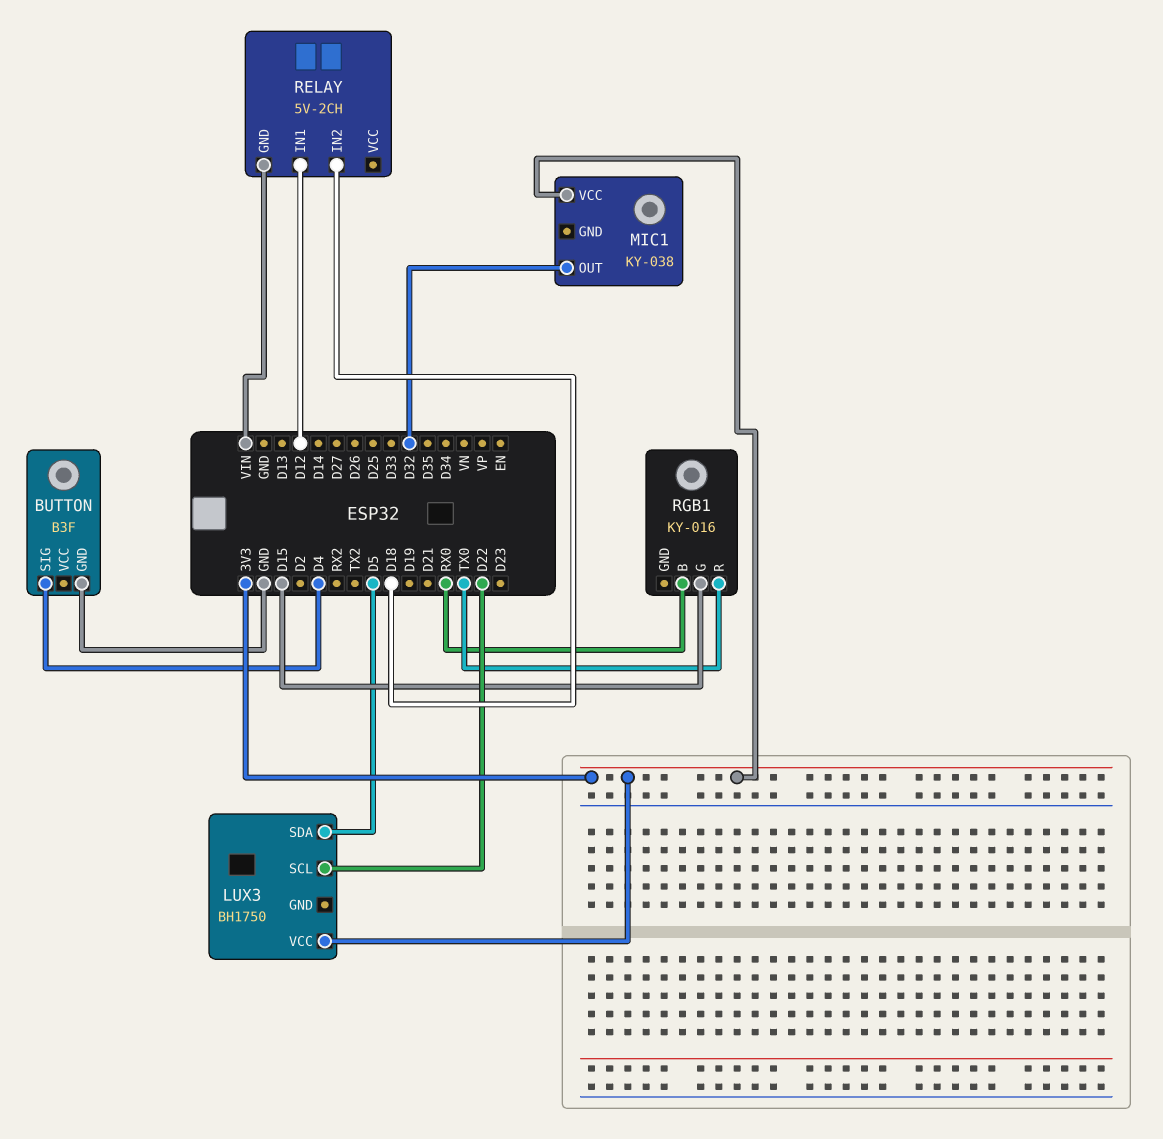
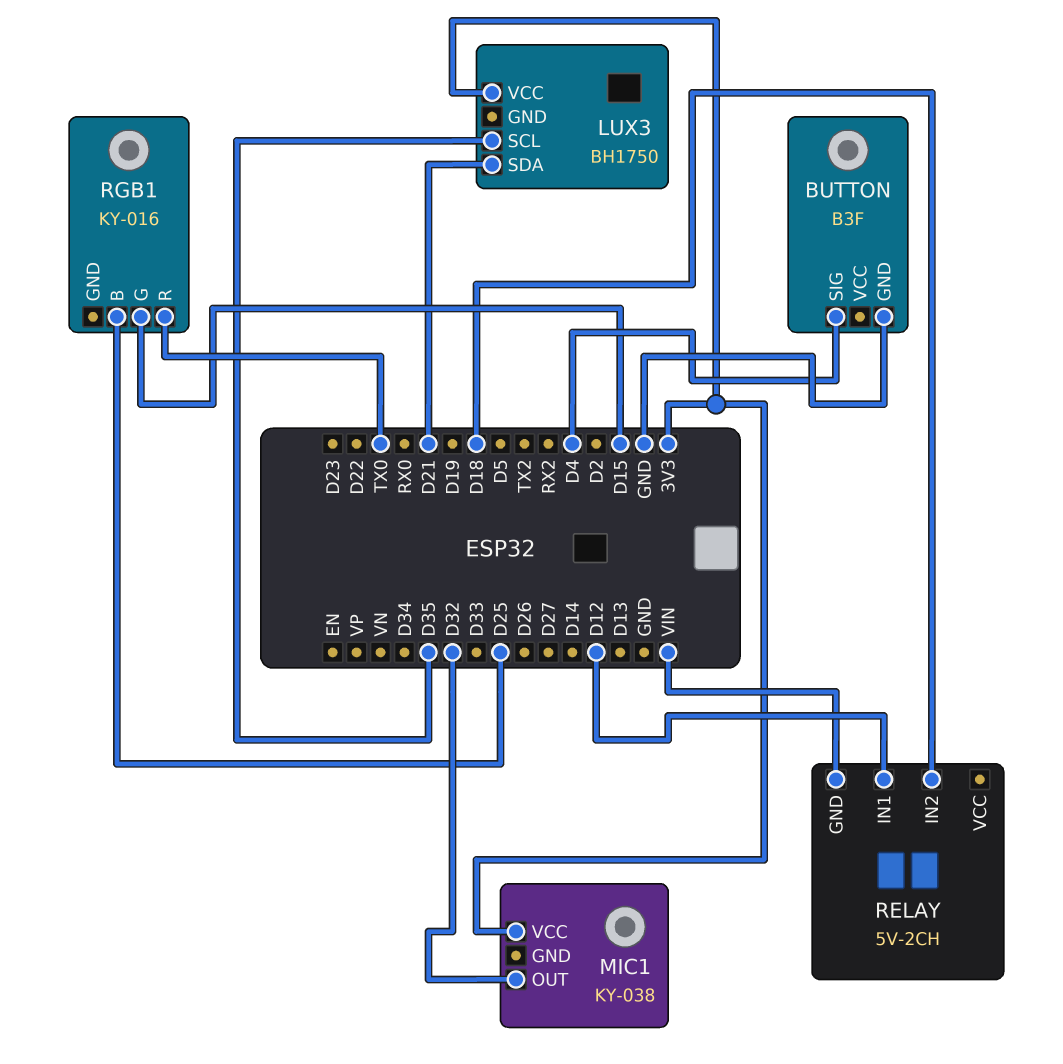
LUX3 pin SCL: D22 -> D35
LUX3 pin SDA: D5 -> D21
RGB1 pin B: RX0 -> D25

